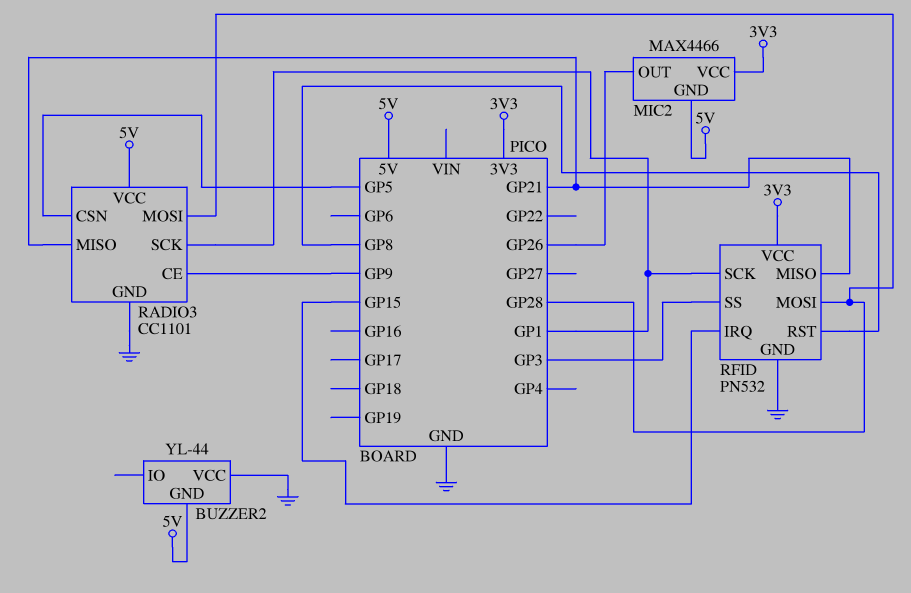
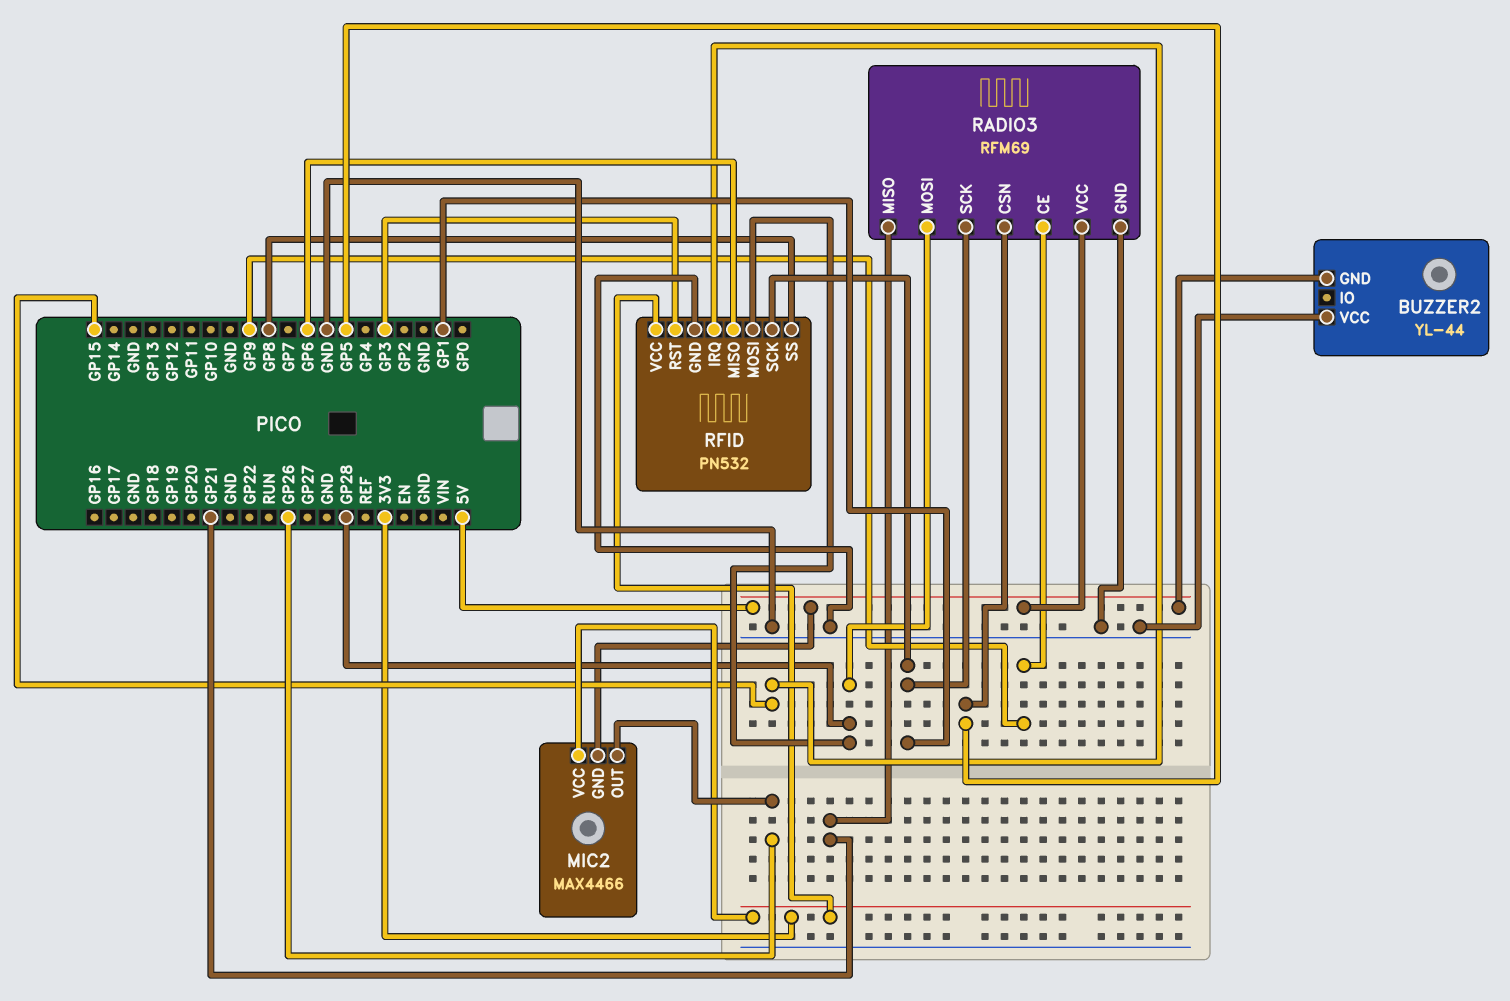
RADIO3: CC1101 -> RFM69
RFID pin MISO: GP21 -> GP6
RFID pin RST: GP8 -> GP3
RFID pin SS: GP3 -> GP8

